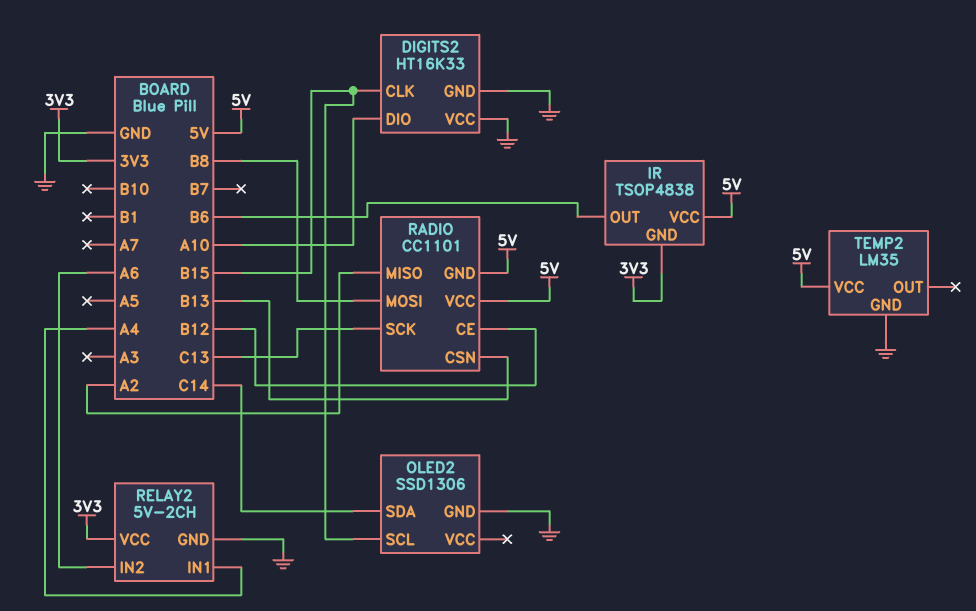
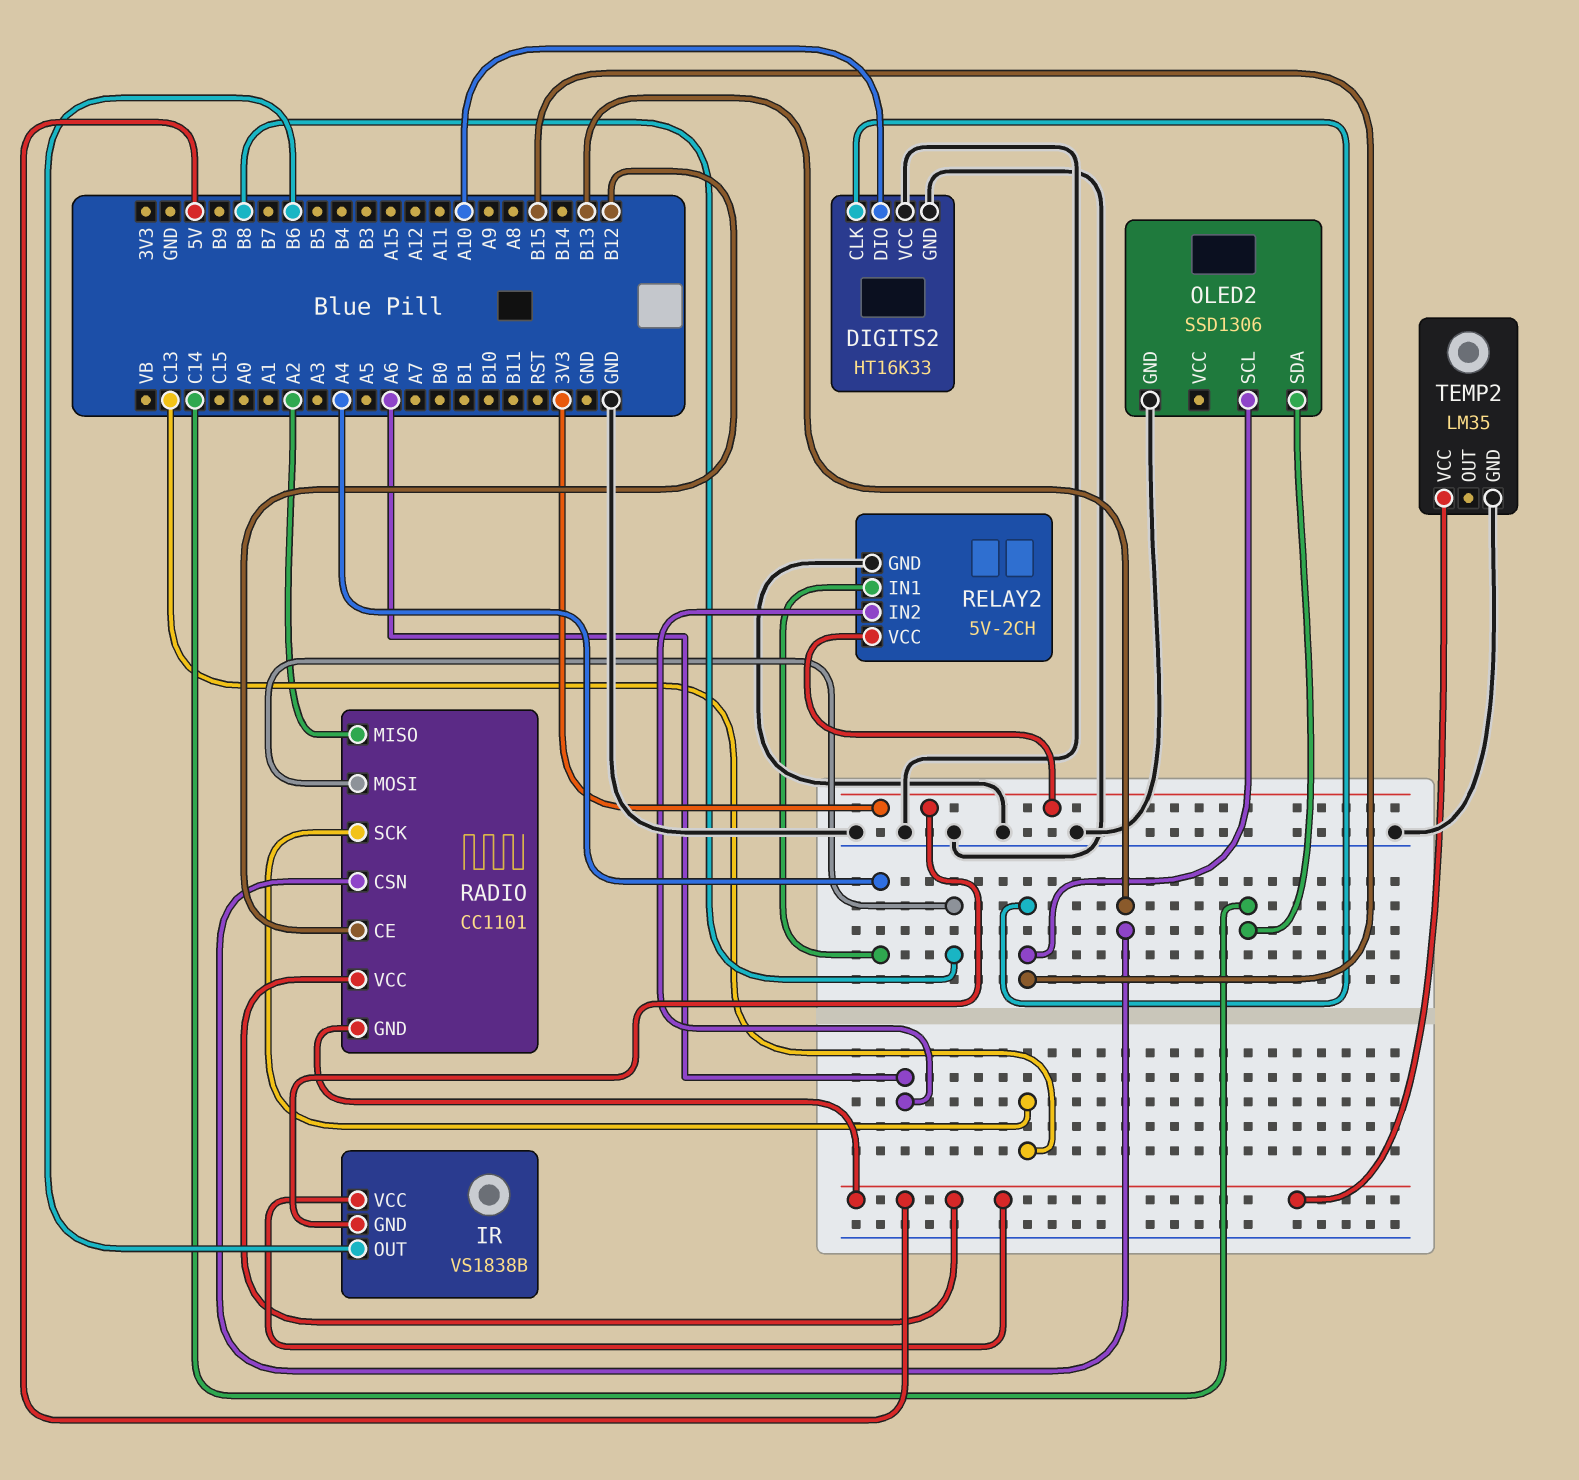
IR: TSOP4838 -> VS1838B

